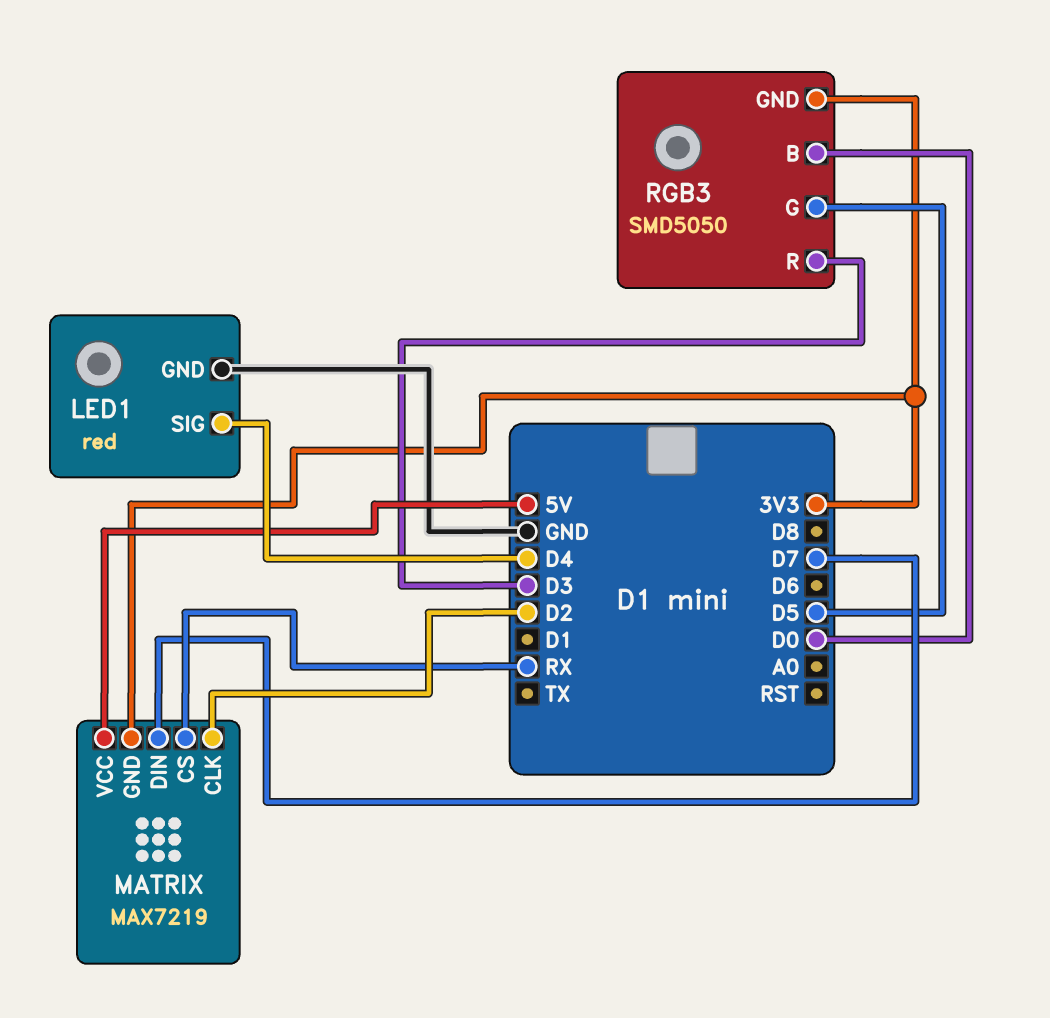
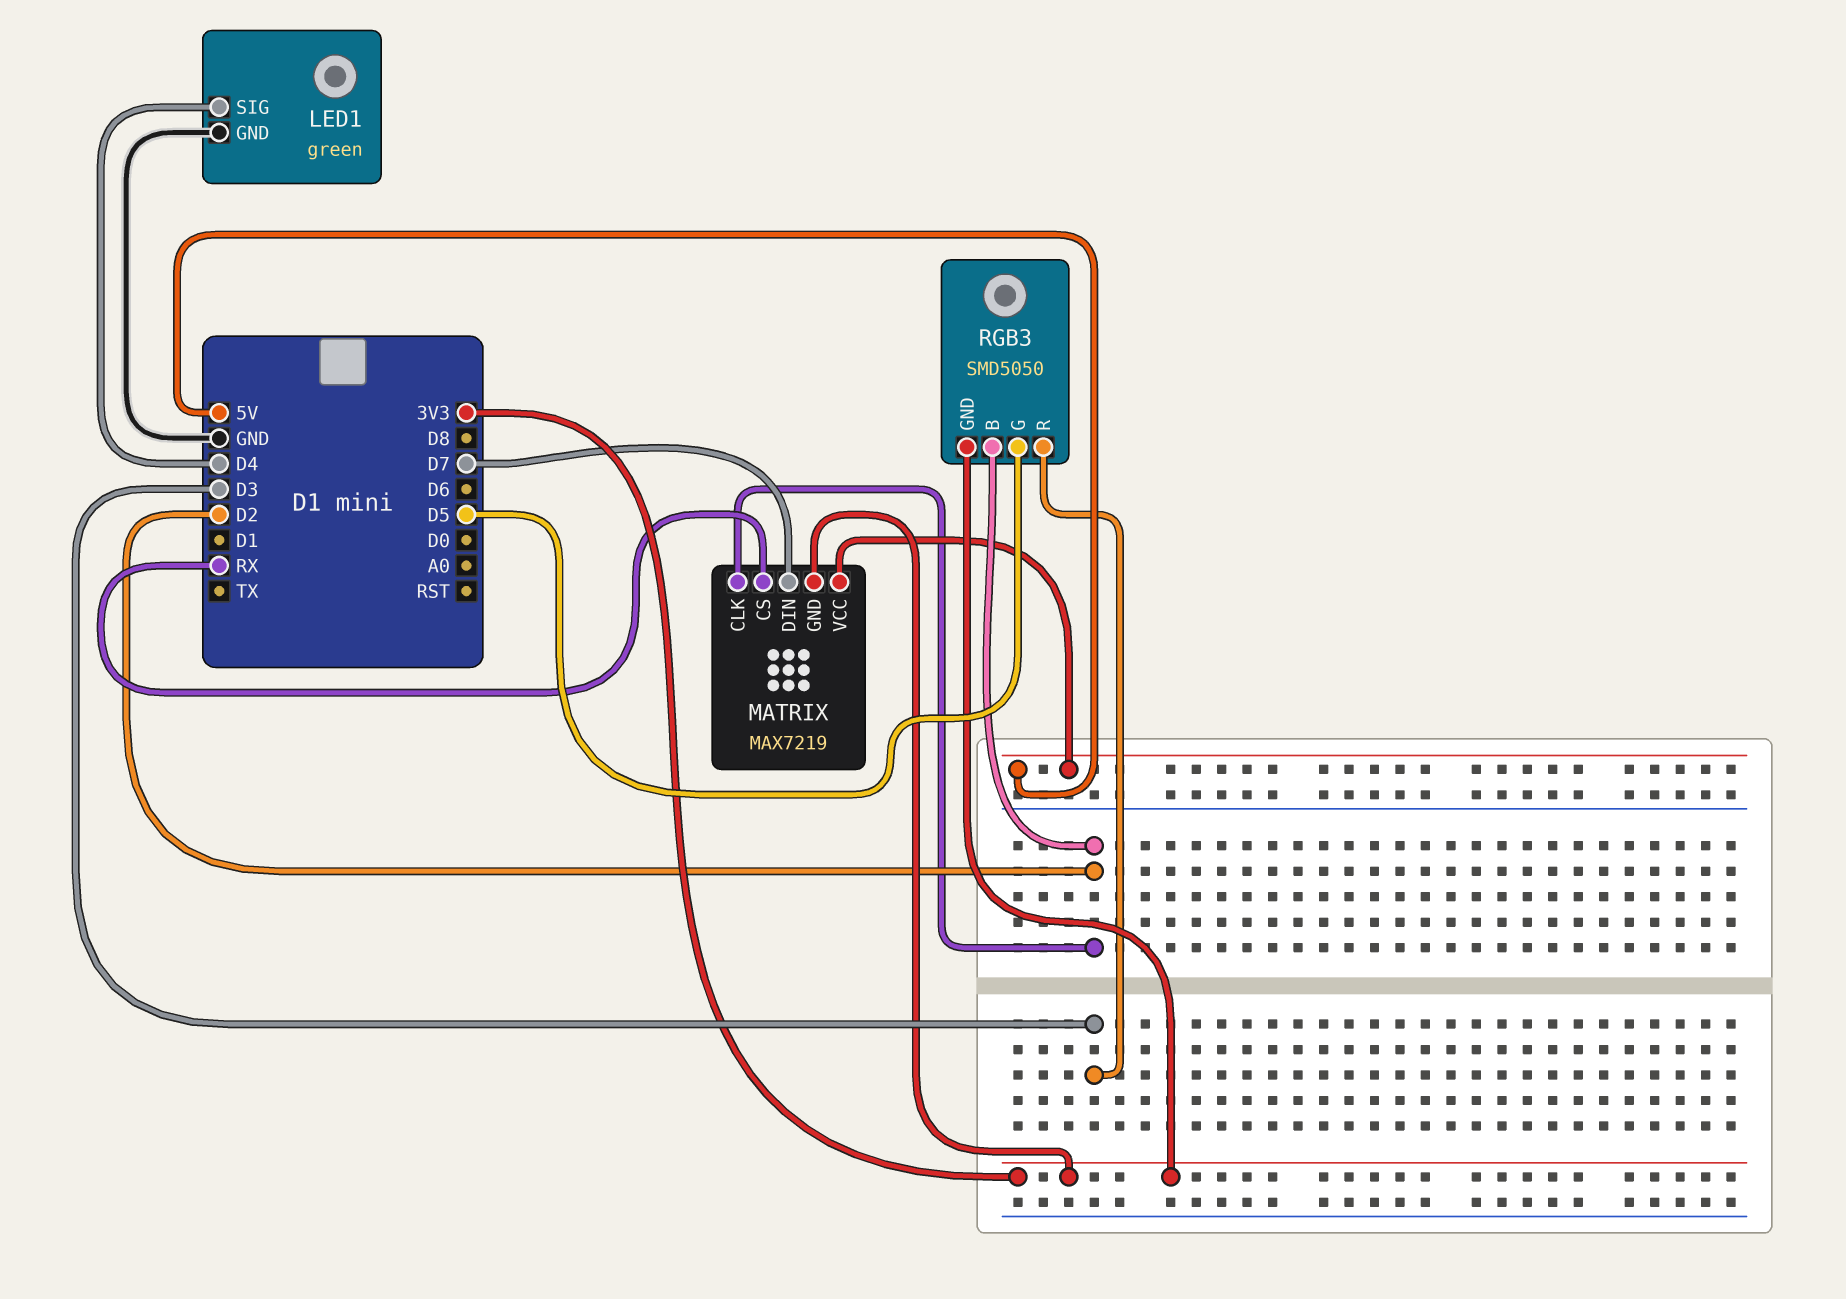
LED1: red -> green
RGB3 pin B: D0 -> D2

